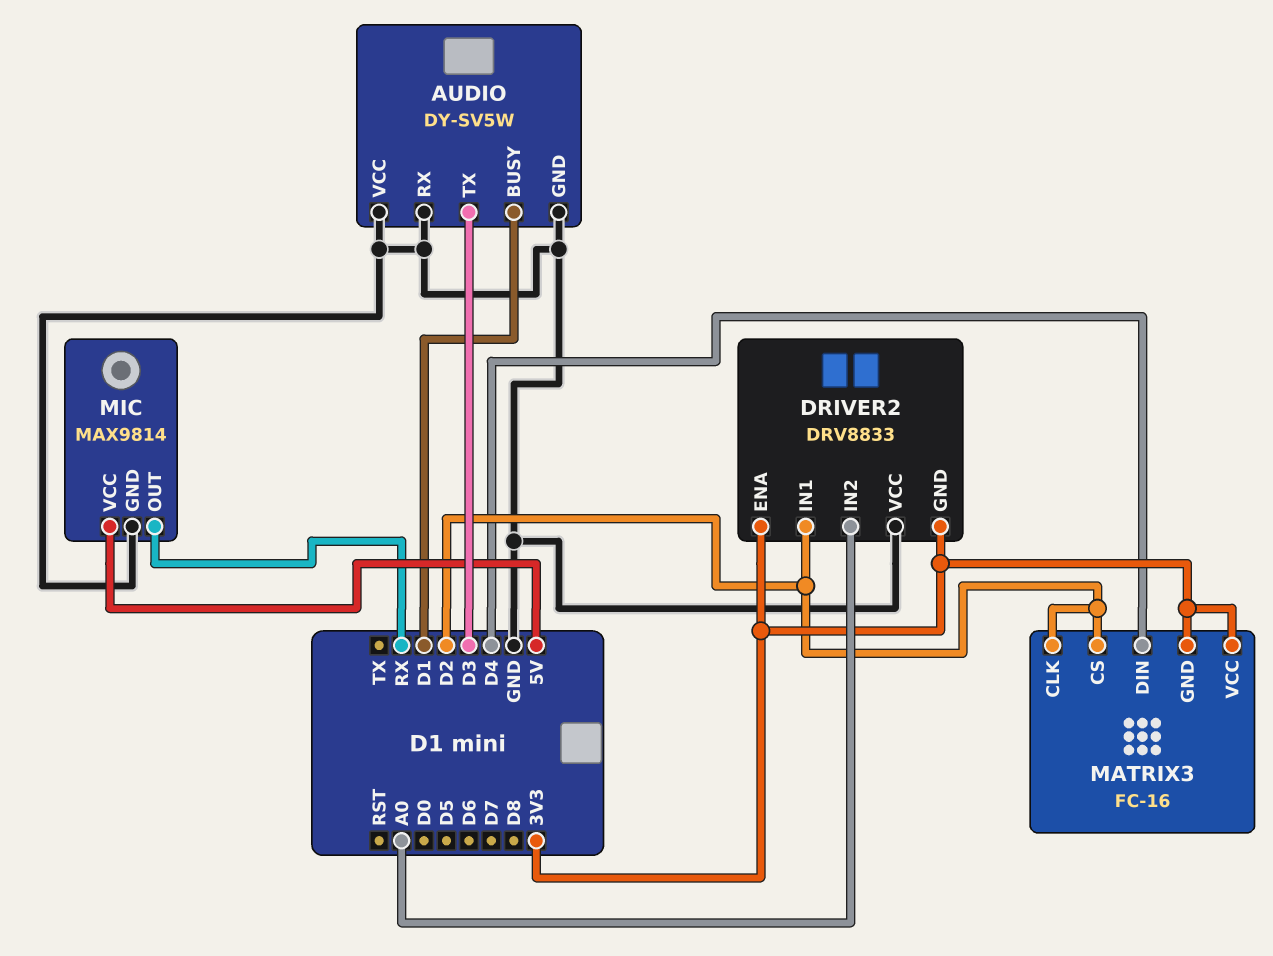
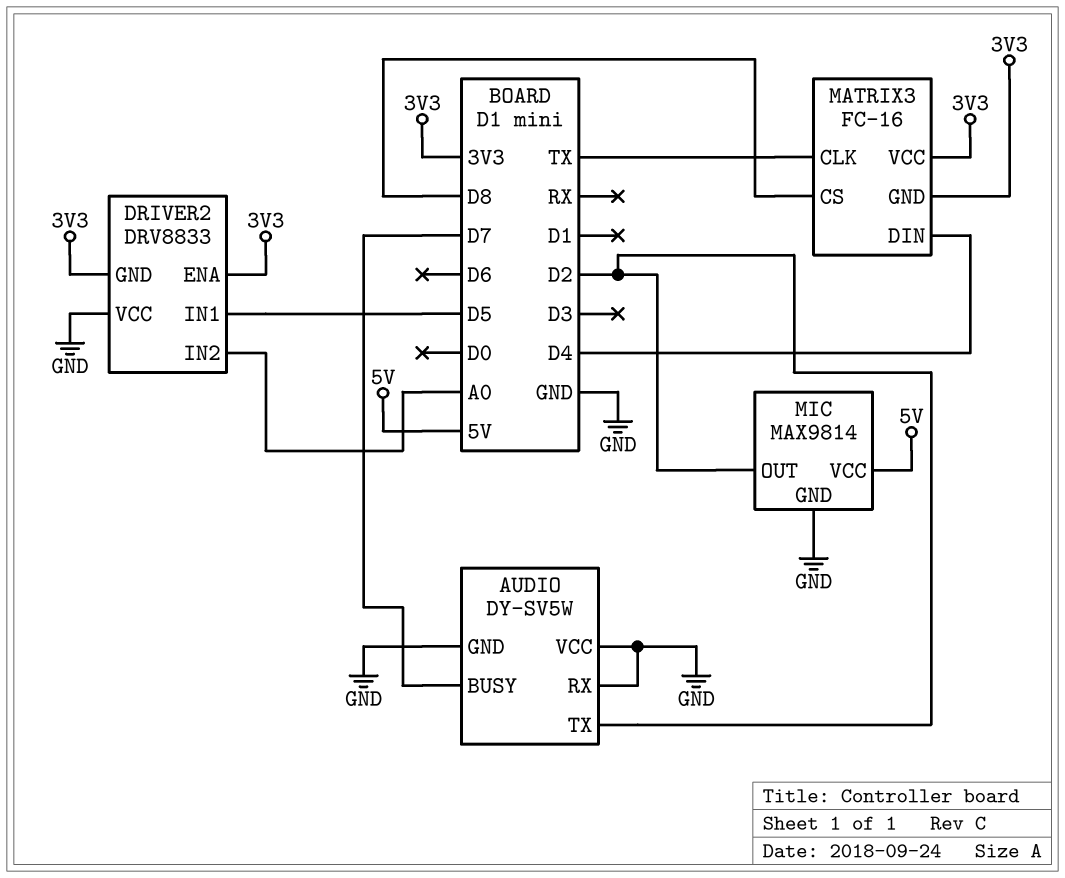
AUDIO pin BUSY: D1 -> D7
AUDIO pin TX: D3 -> D2
DRIVER2 pin IN1: D2 -> D5
MATRIX3 pin CLK: D2 -> TX
MATRIX3 pin CS: D2 -> D8
MIC pin OUT: RX -> D2

